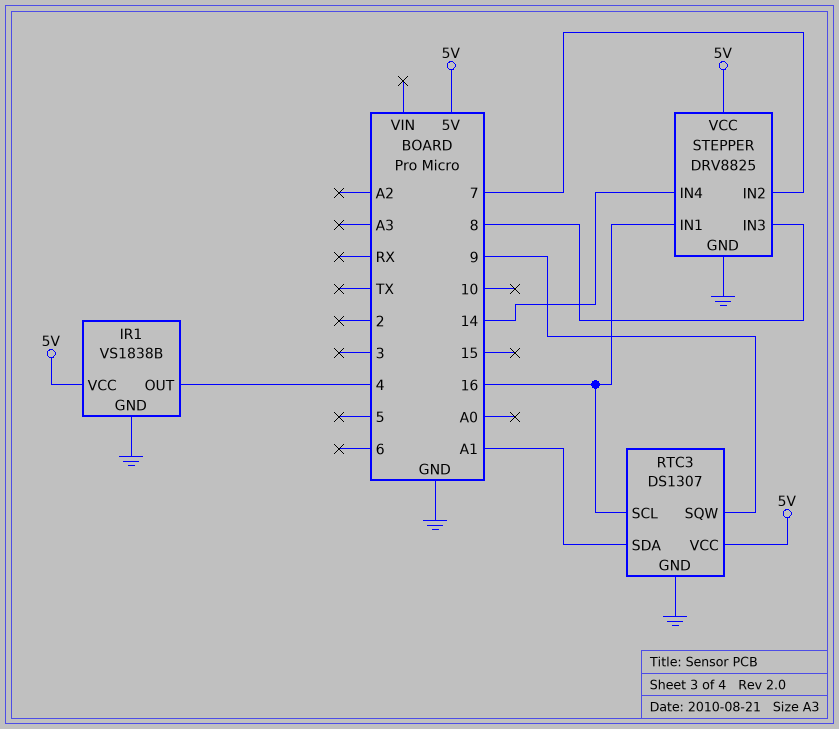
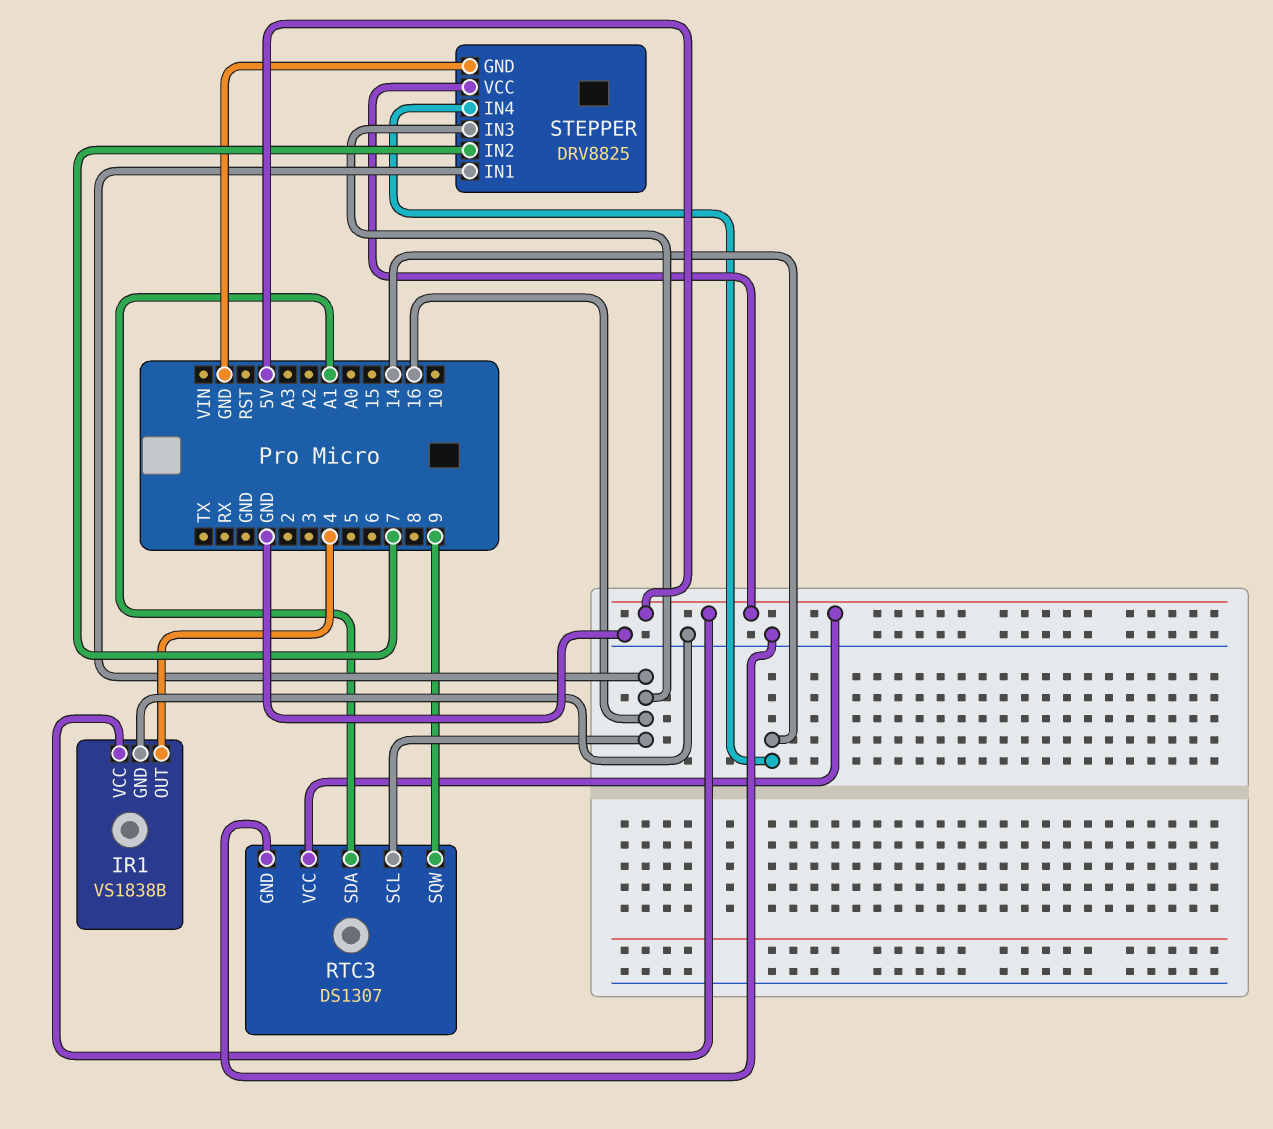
STEPPER pin IN3: 8 -> 16

